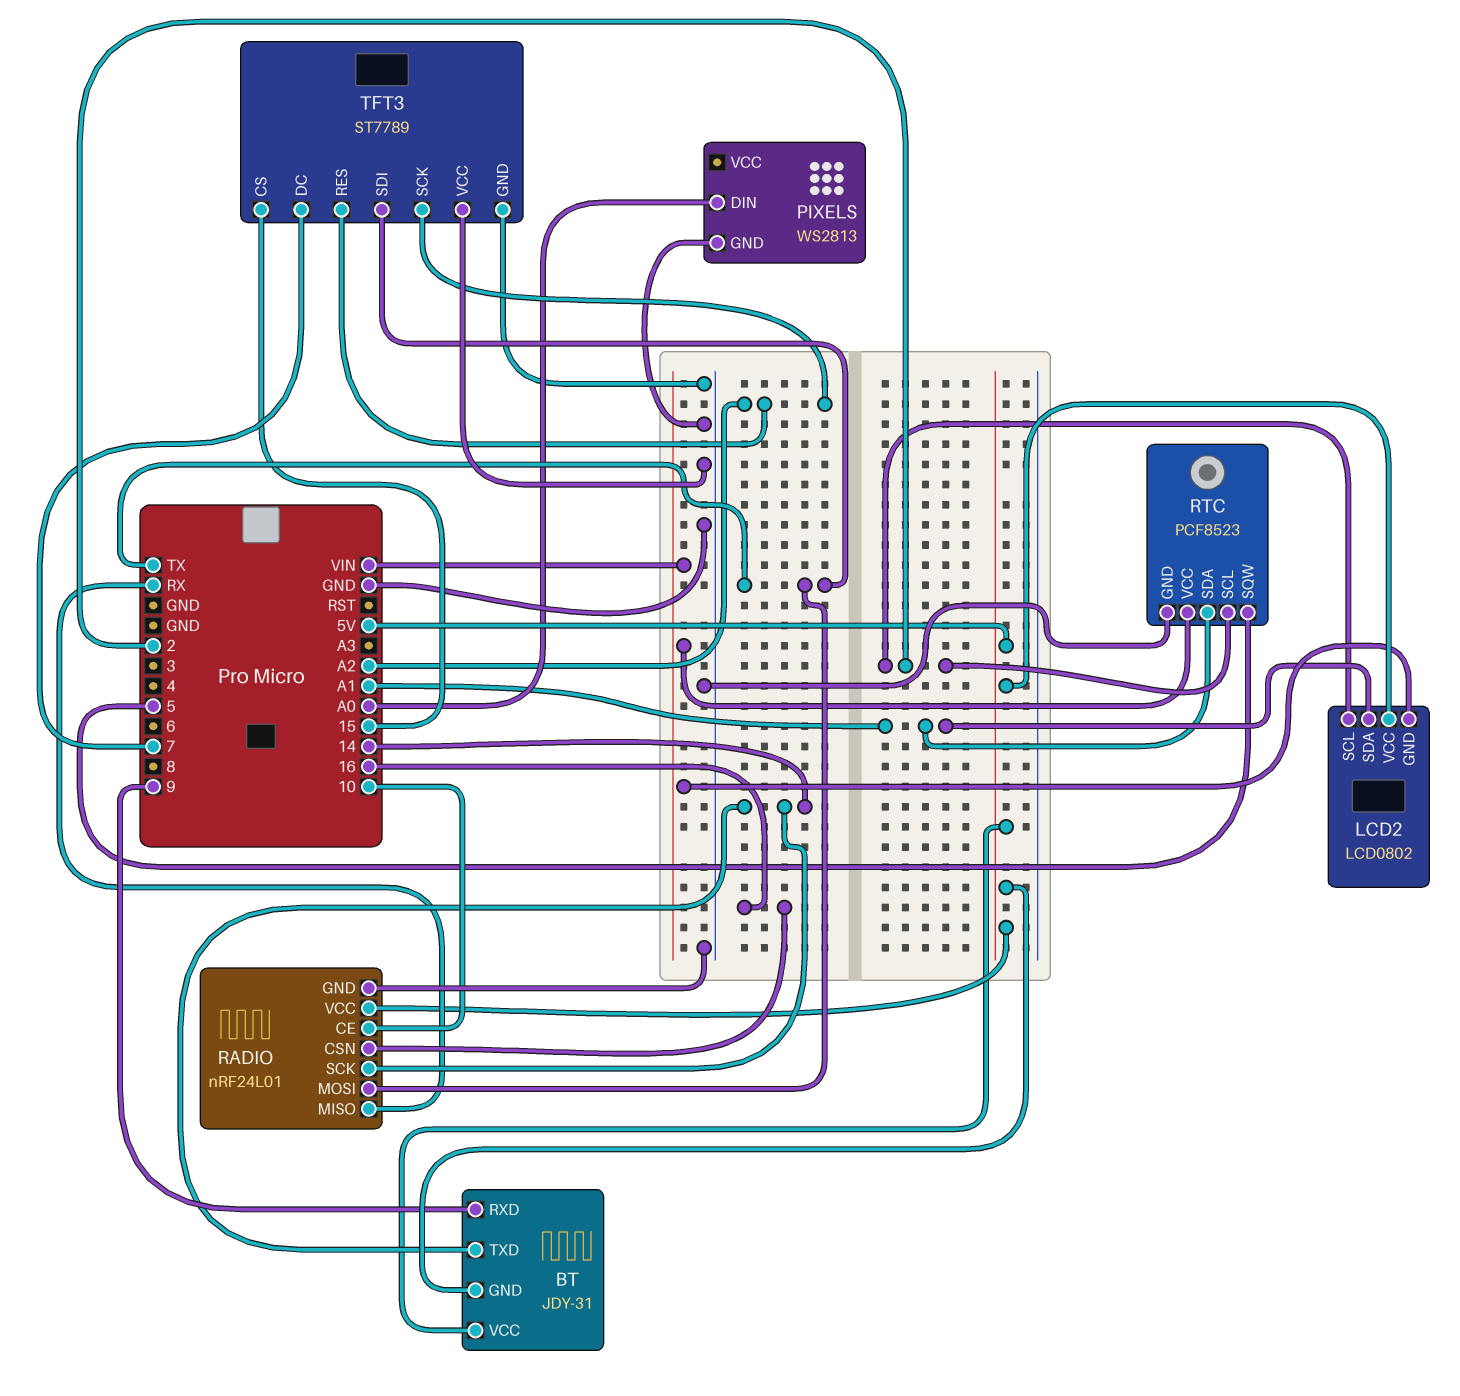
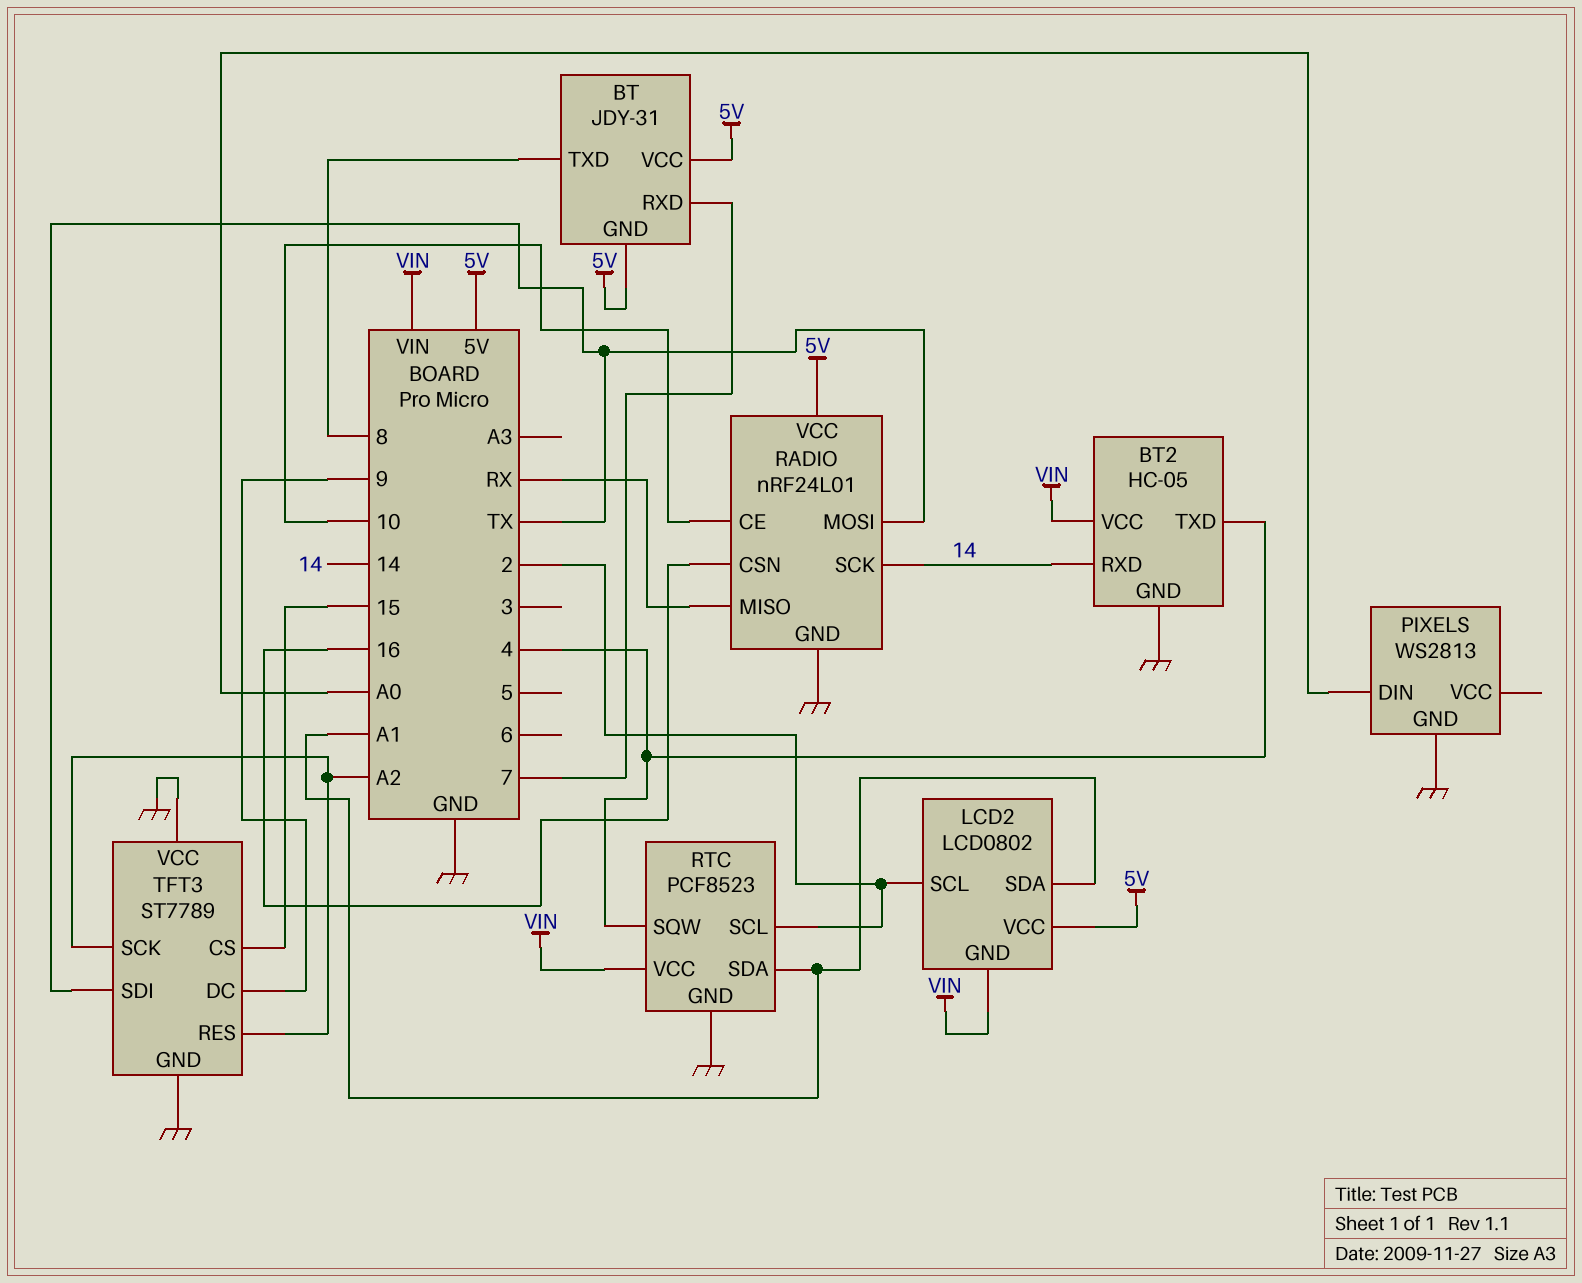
BT pin RXD: 9 -> 7
BT pin TXD: 14 -> 8
BT2: none -> HC-05
BT2 pin GND: none -> GND
BT2 pin RXD: none -> 14
BT2 pin TXD: none -> 4
BT2 pin VCC: none -> VIN
RTC pin SQW: 5 -> 4
TFT3 pin DC: 7 -> 9

